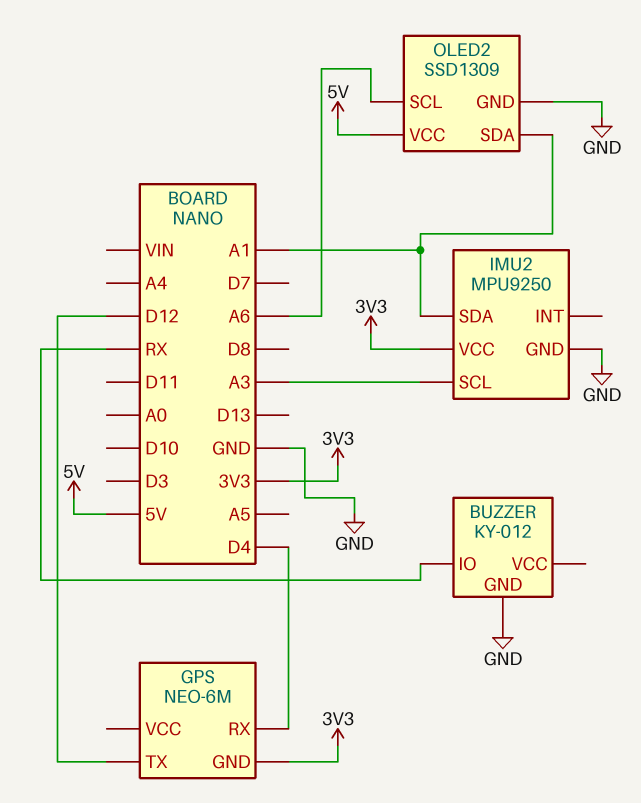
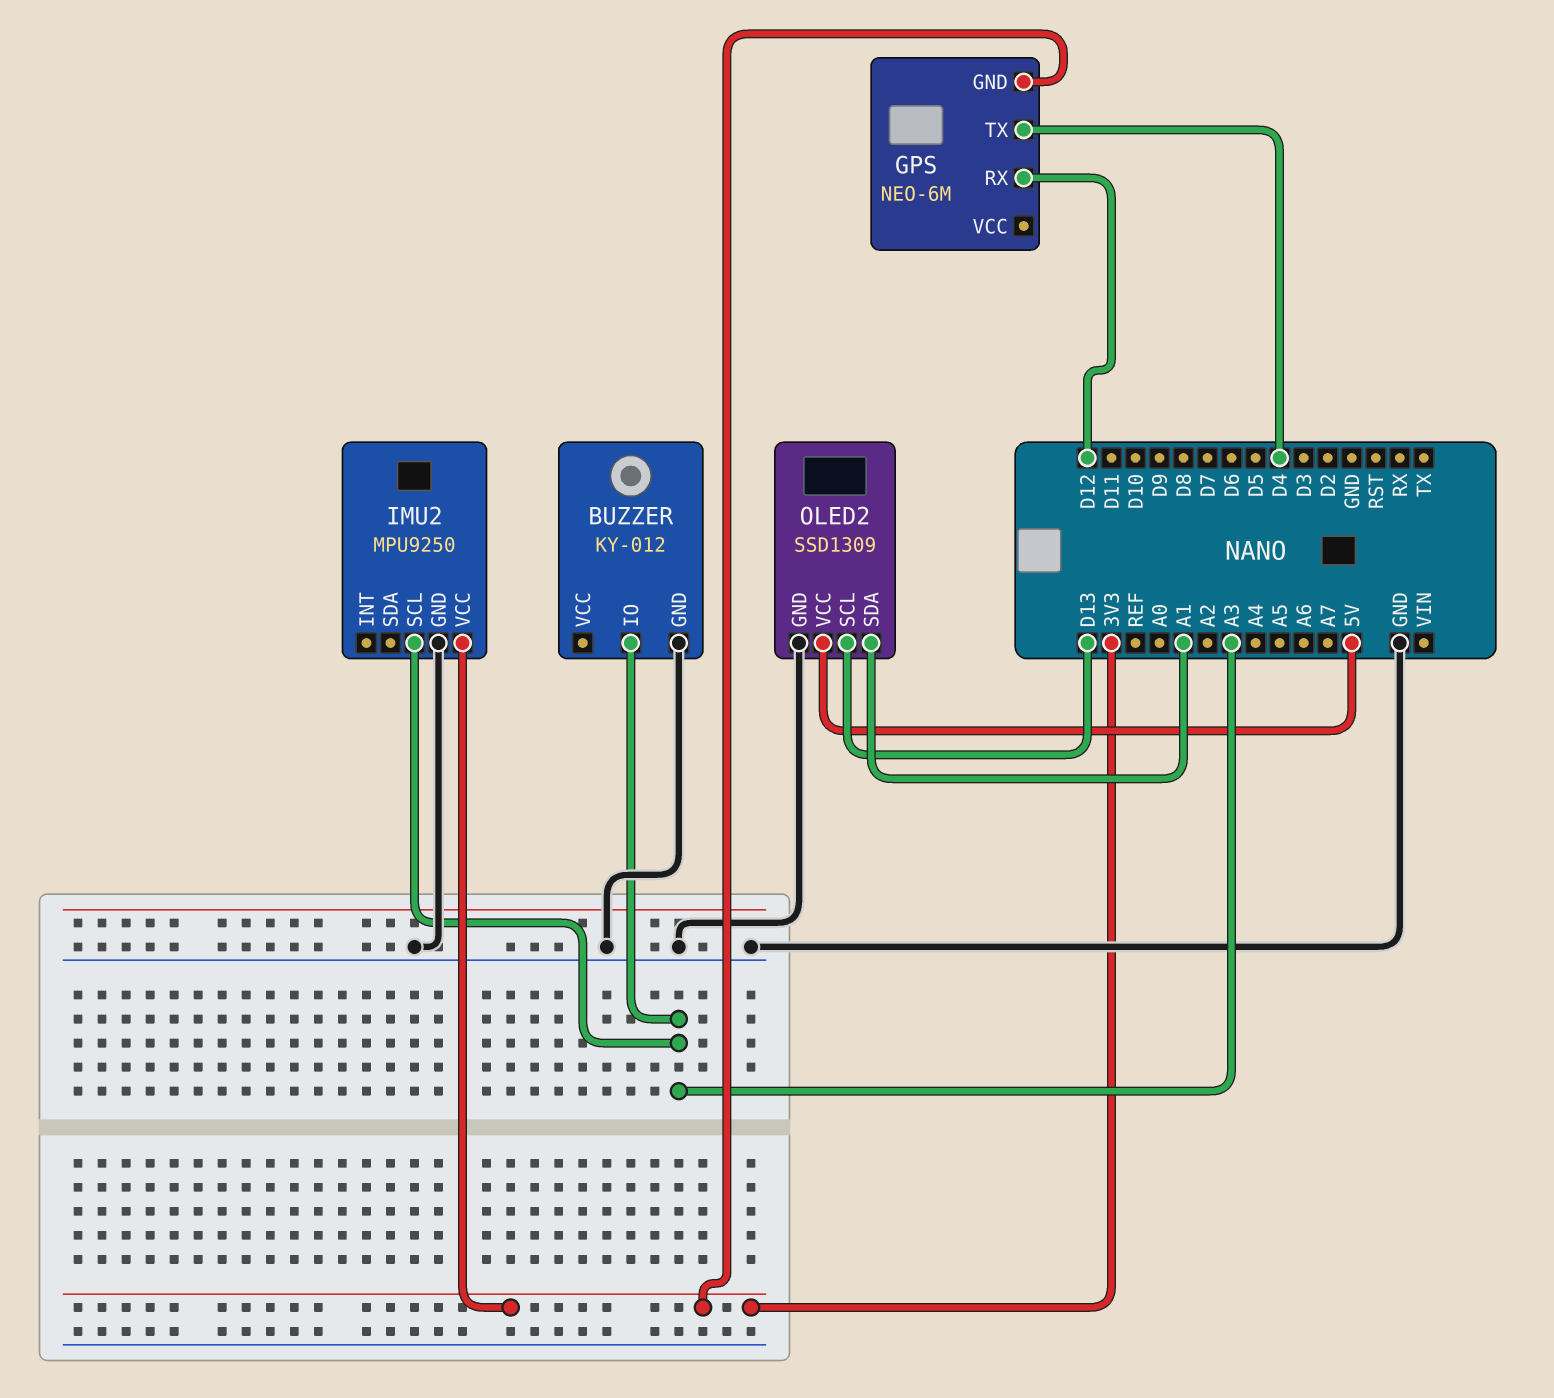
BUZZER pin IO: RX -> A3
GPS pin RX: D4 -> D12
GPS pin TX: D12 -> D4
IMU2 pin SDA: A1 -> none
OLED2 pin SCL: A6 -> D13

